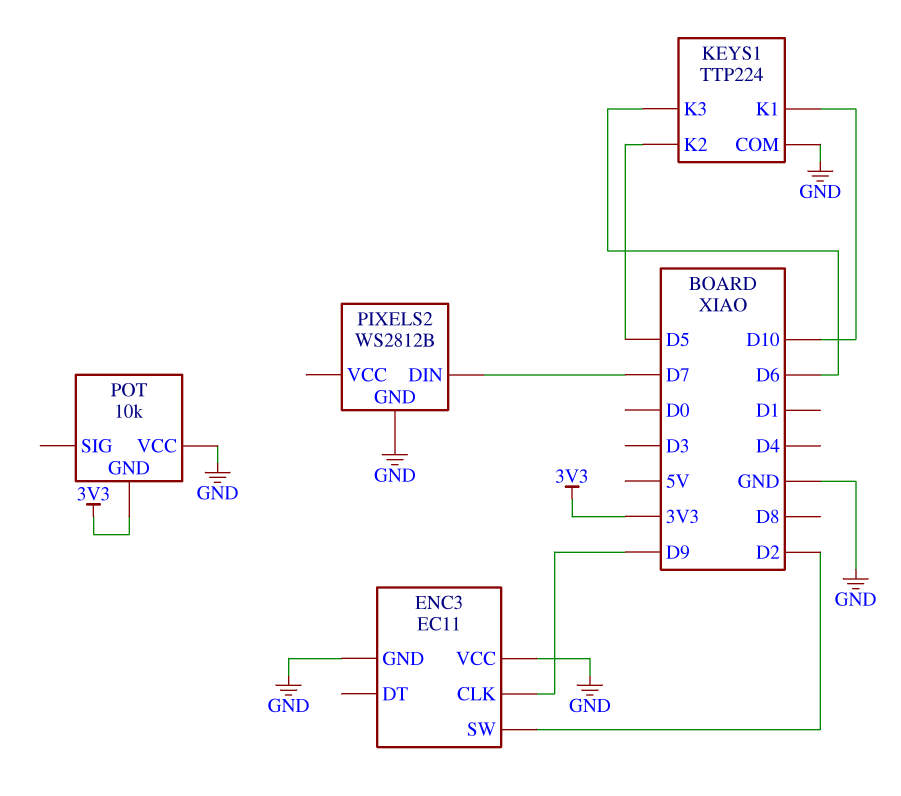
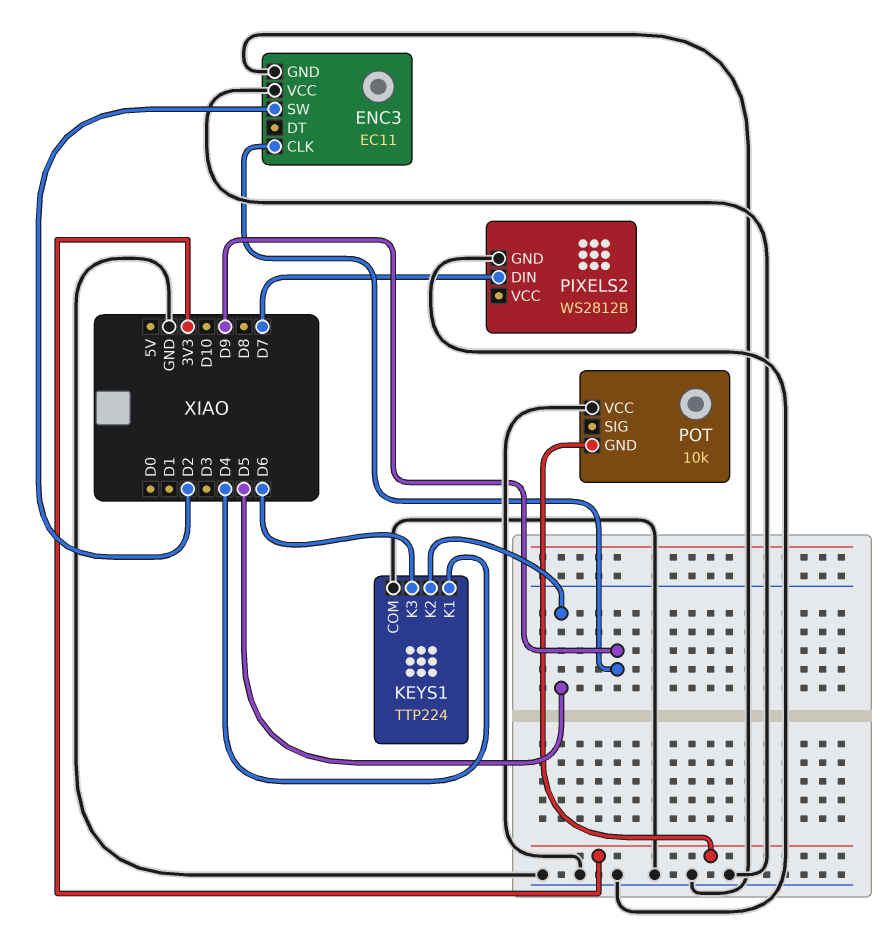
KEYS1 pin K1: D10 -> D4

